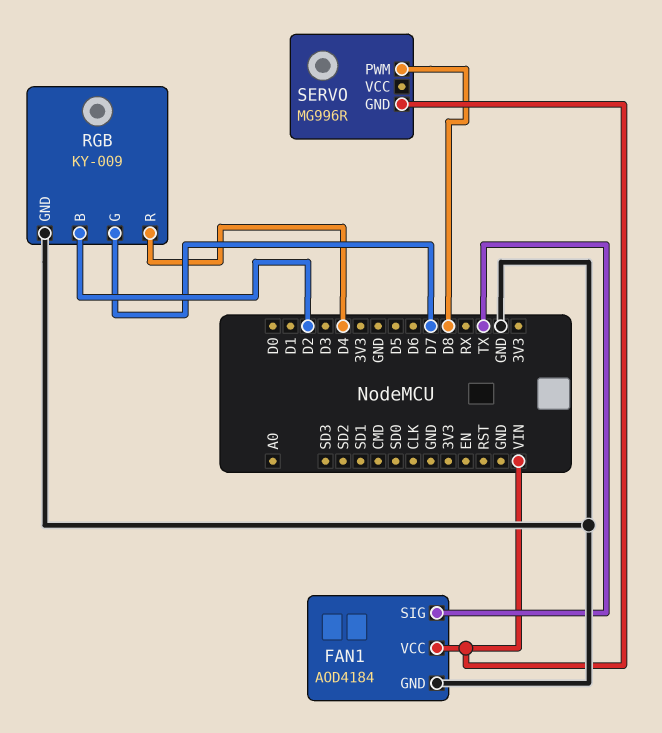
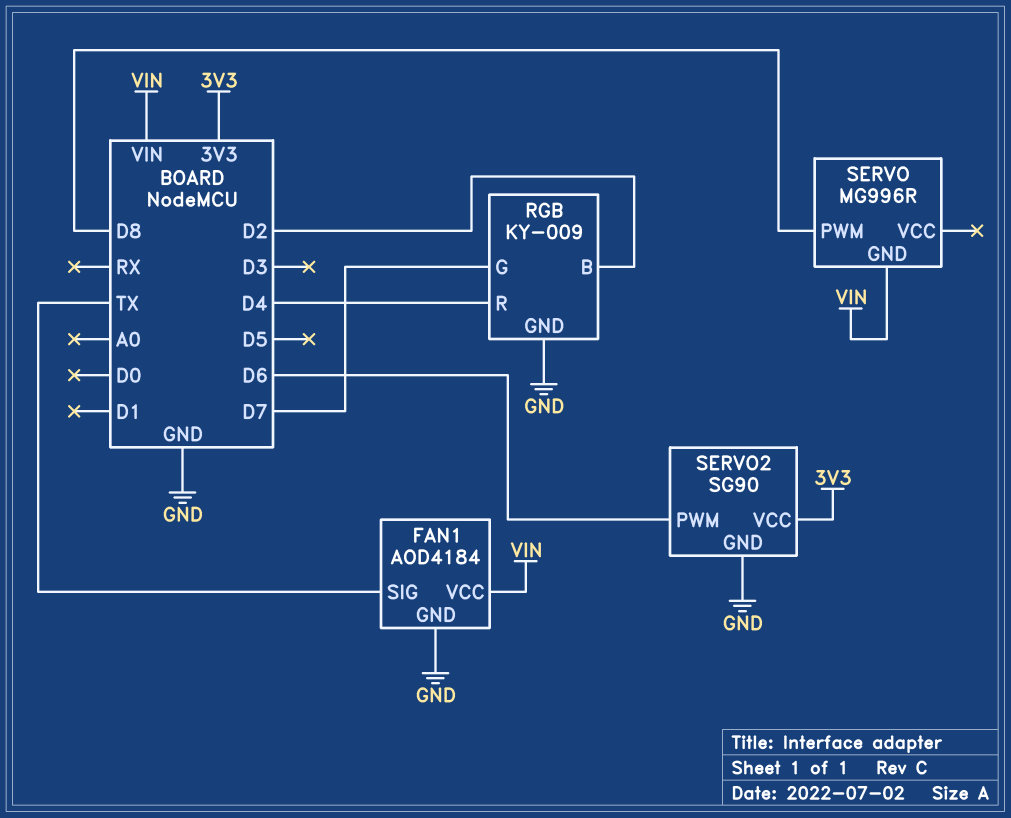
SERVO2: none -> SG90
SERVO2 pin GND: none -> GND
SERVO2 pin PWM: none -> D6
SERVO2 pin VCC: none -> 3V3

